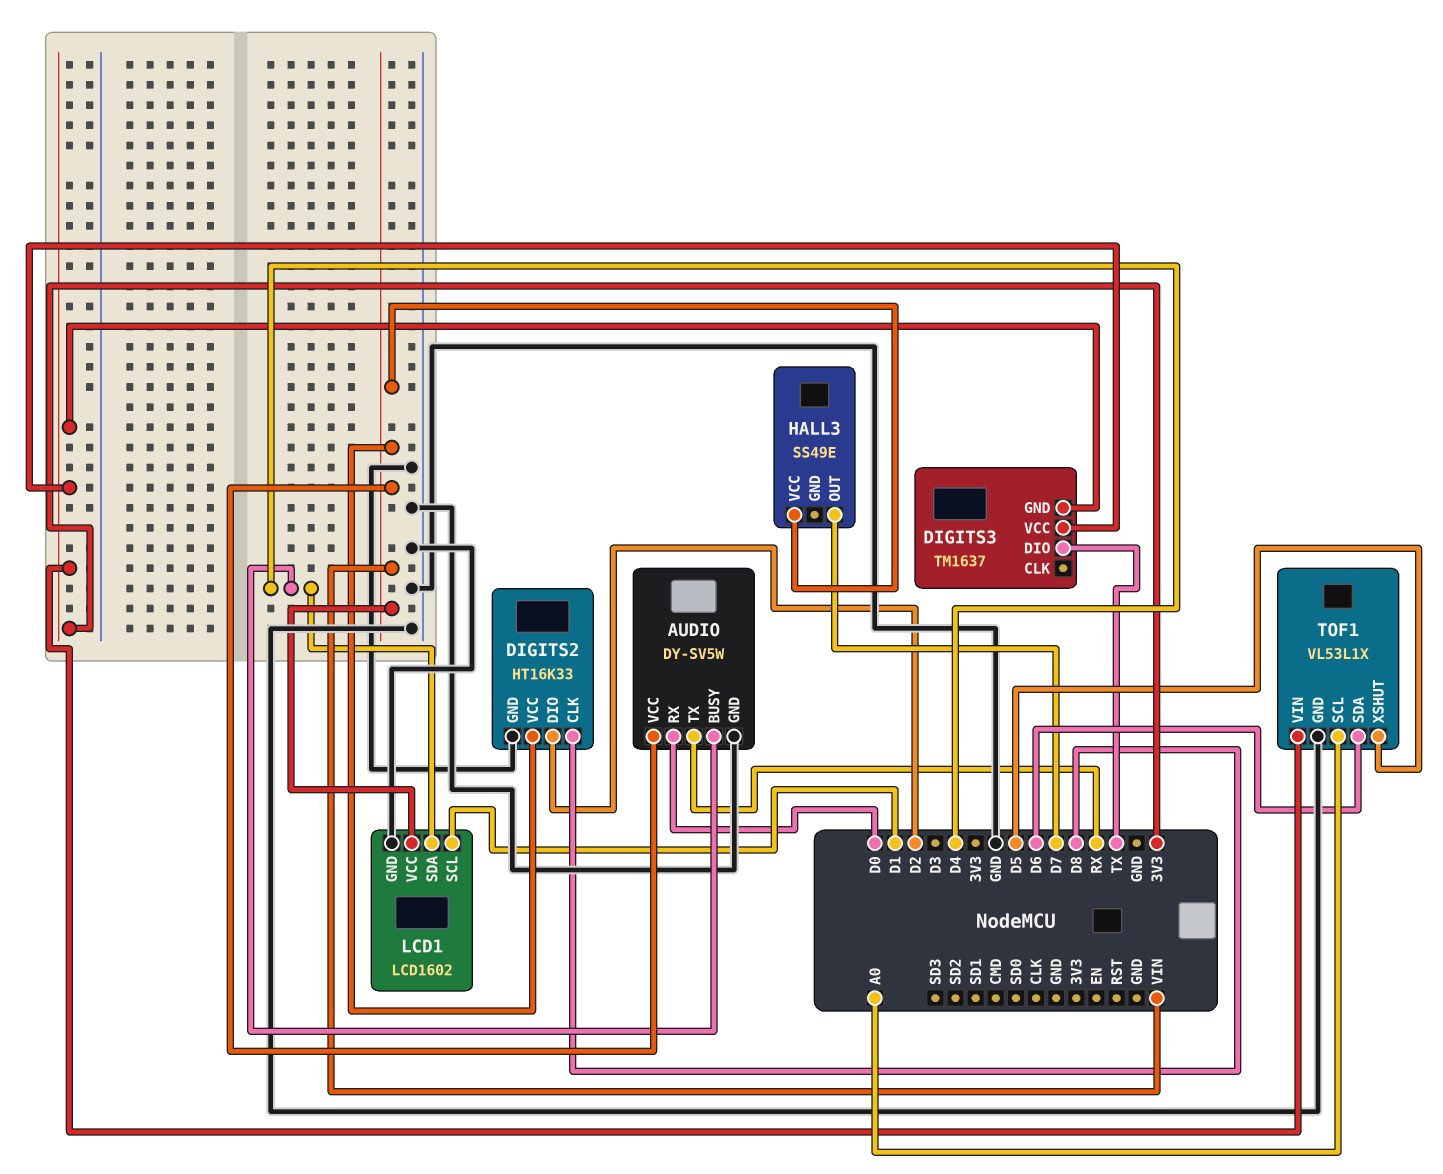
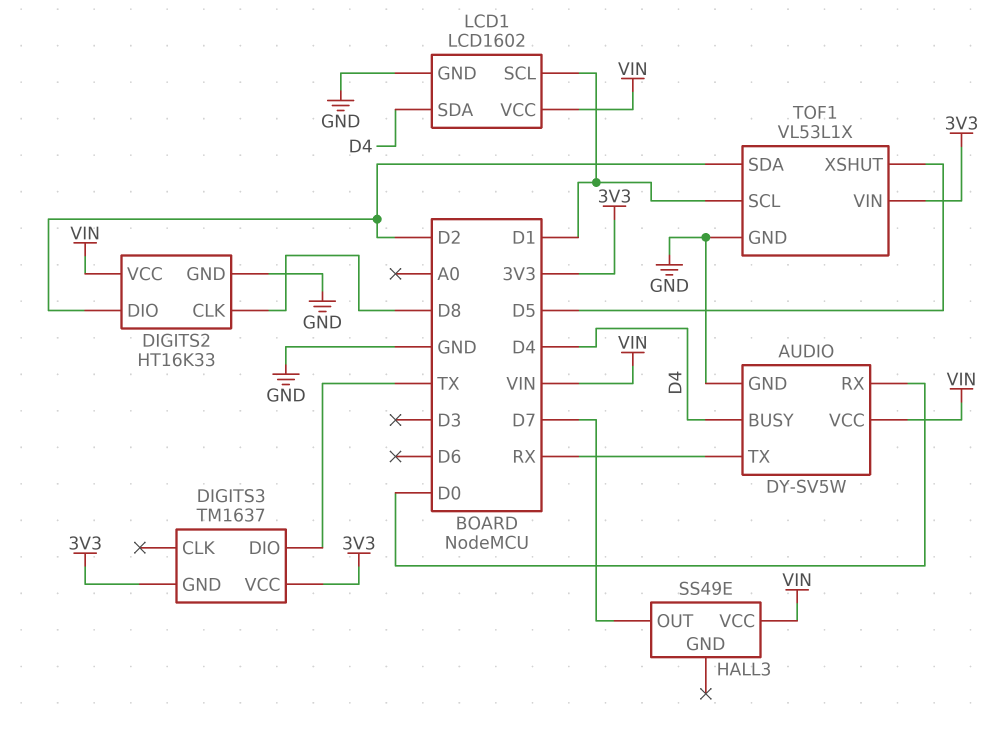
TOF1 pin SCL: A0 -> D1
TOF1 pin SDA: D6 -> D2

